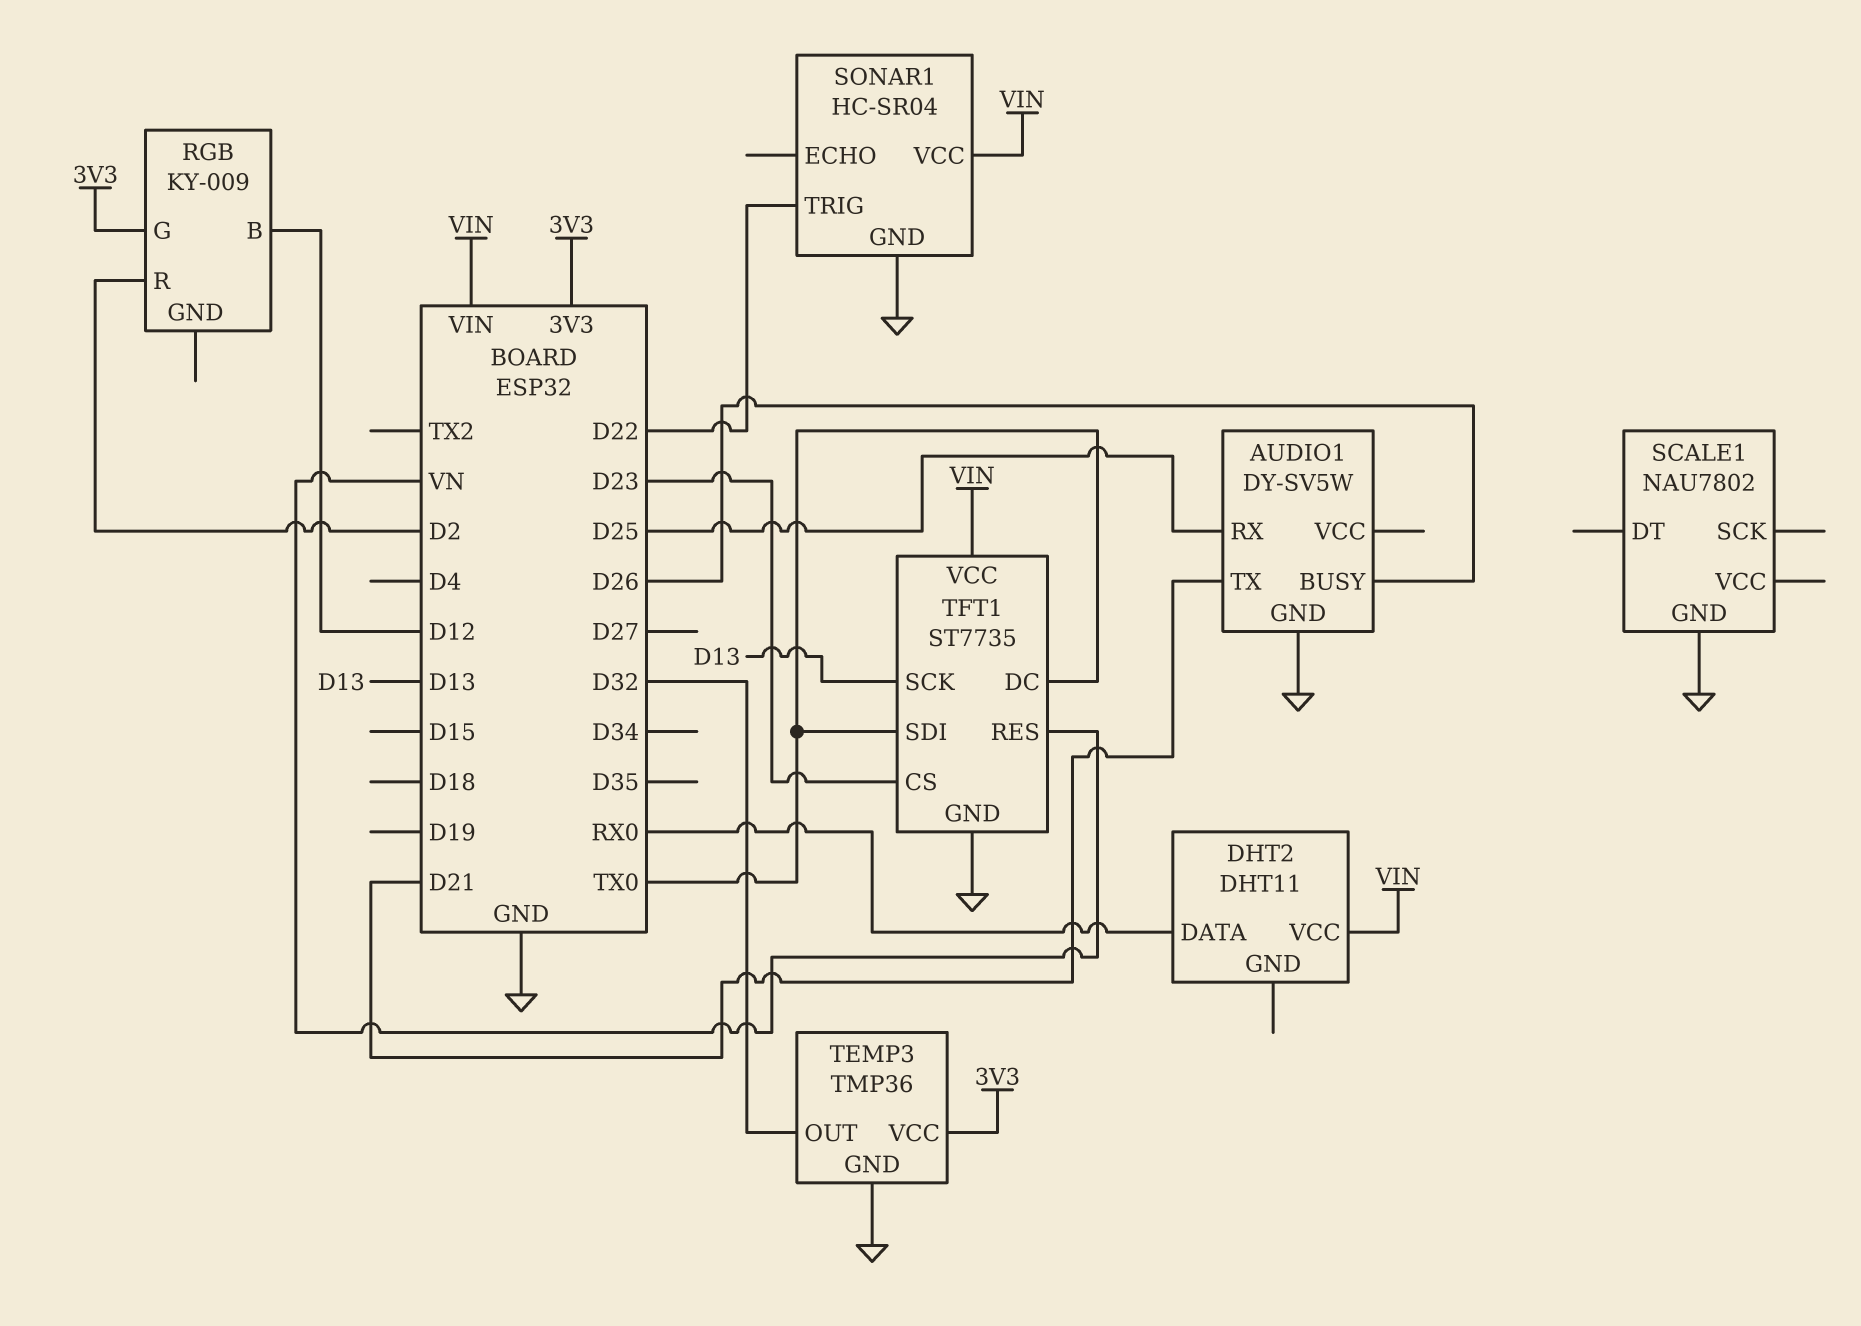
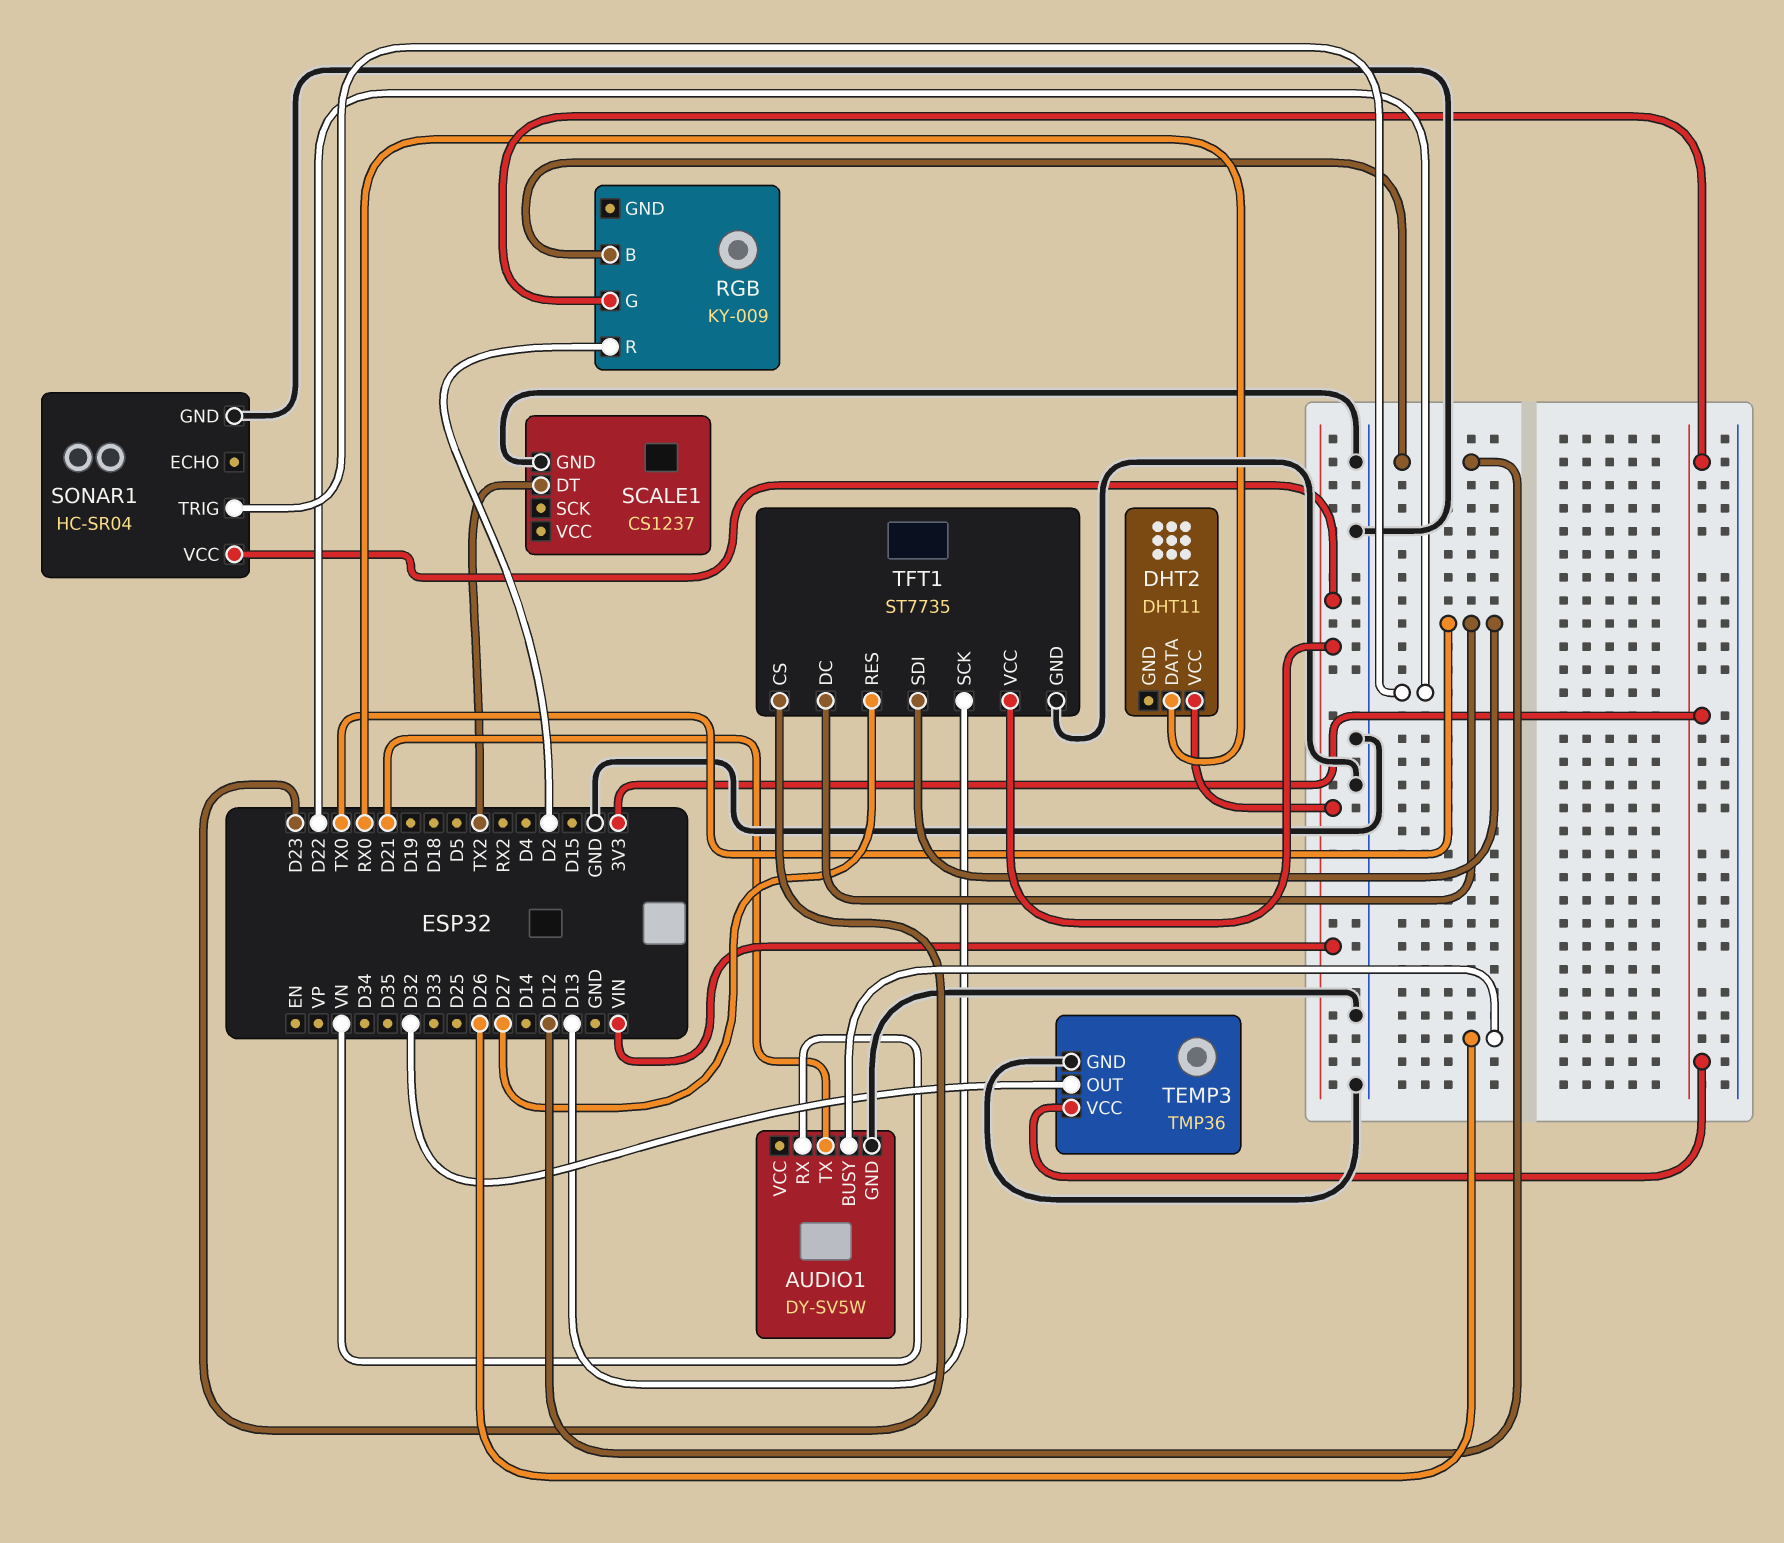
AUDIO1 pin RX: D25 -> VN
SCALE1: NAU7802 -> CS1237
SCALE1 pin DT: none -> TX2
TFT1 pin RES: VN -> D27

